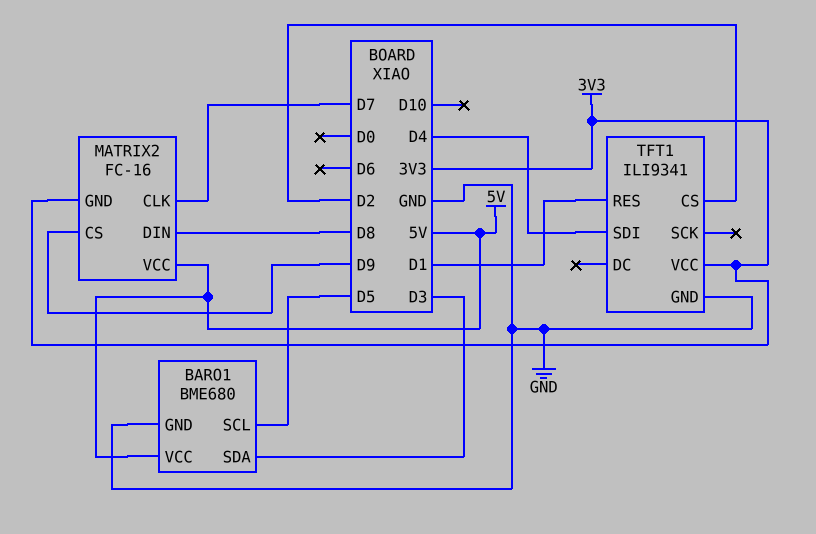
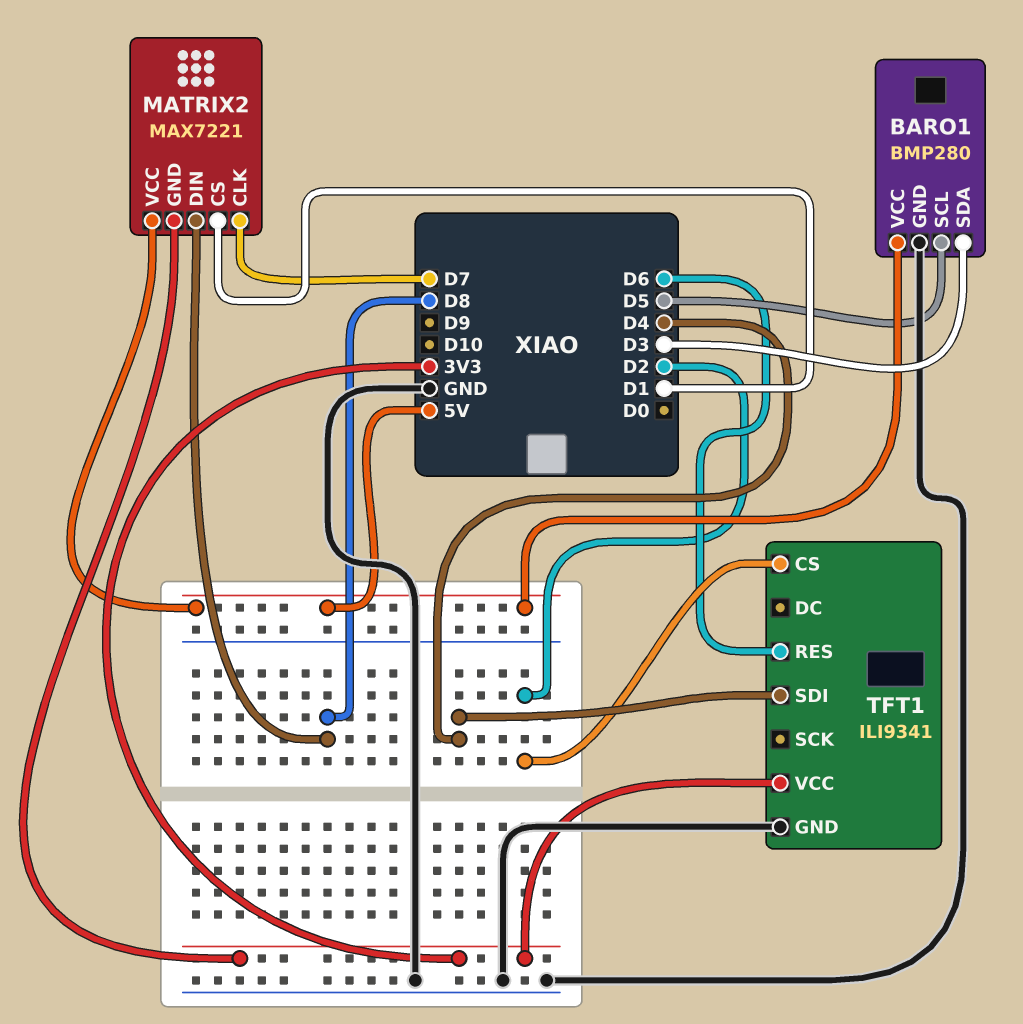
BARO1: BME680 -> BMP280
MATRIX2: FC-16 -> MAX7221
MATRIX2 pin CS: D9 -> D1
TFT1 pin RES: D1 -> D6

